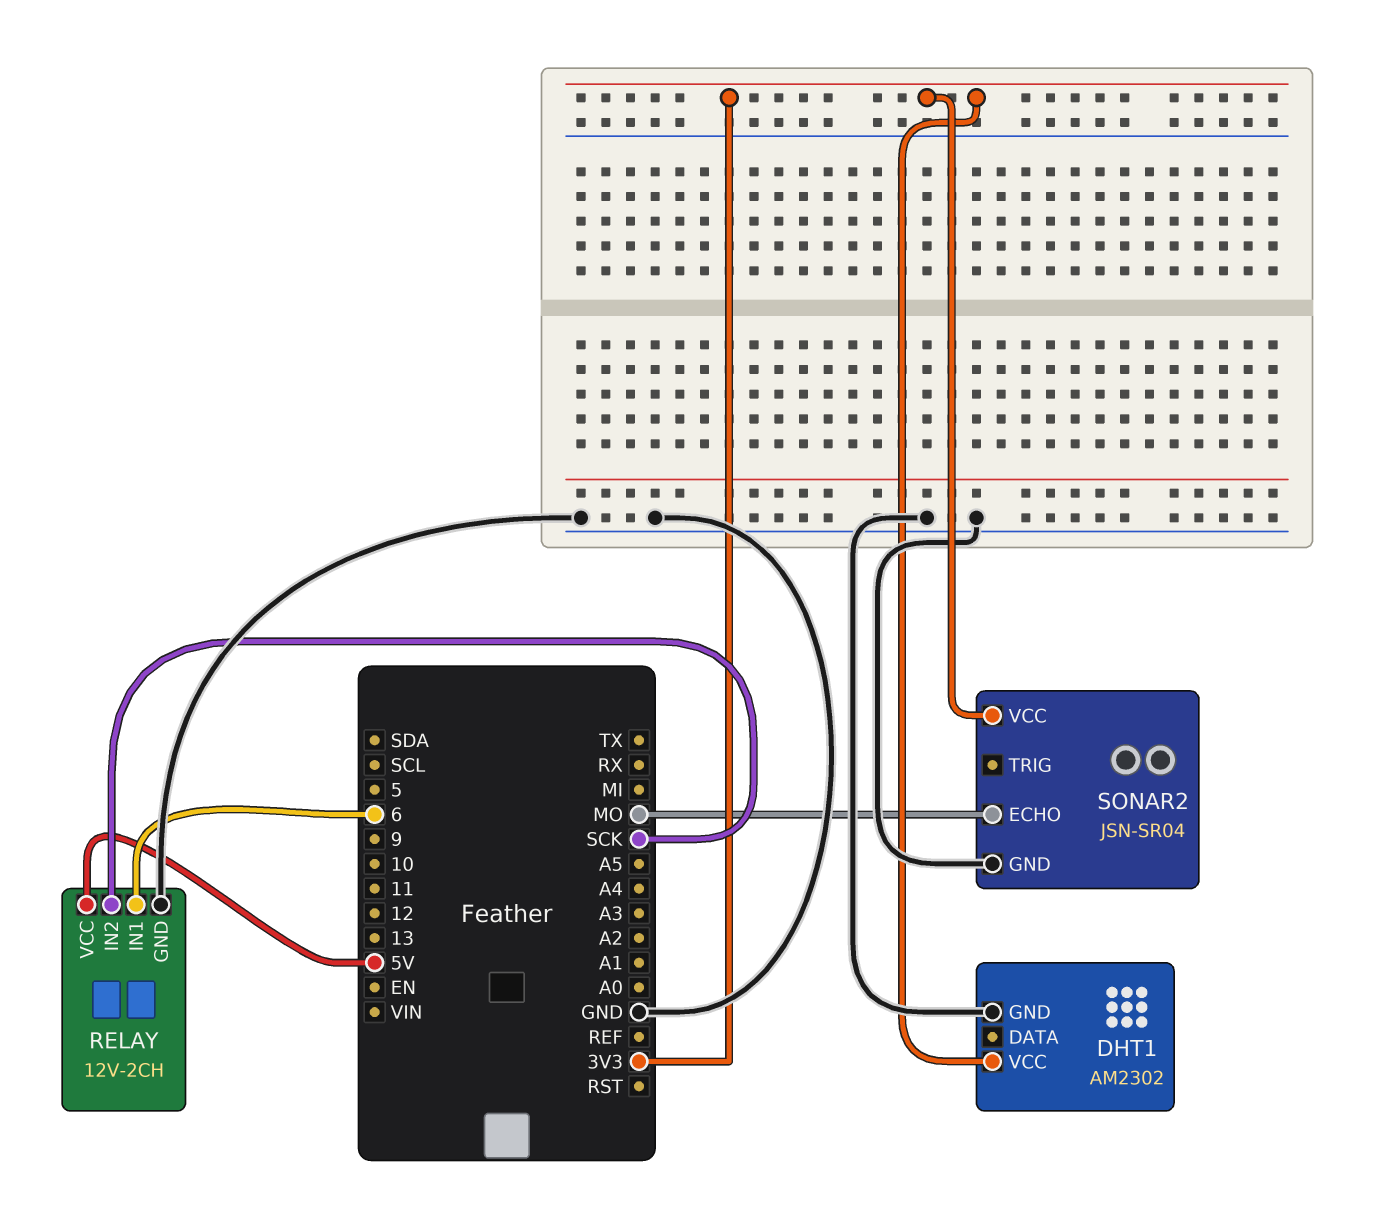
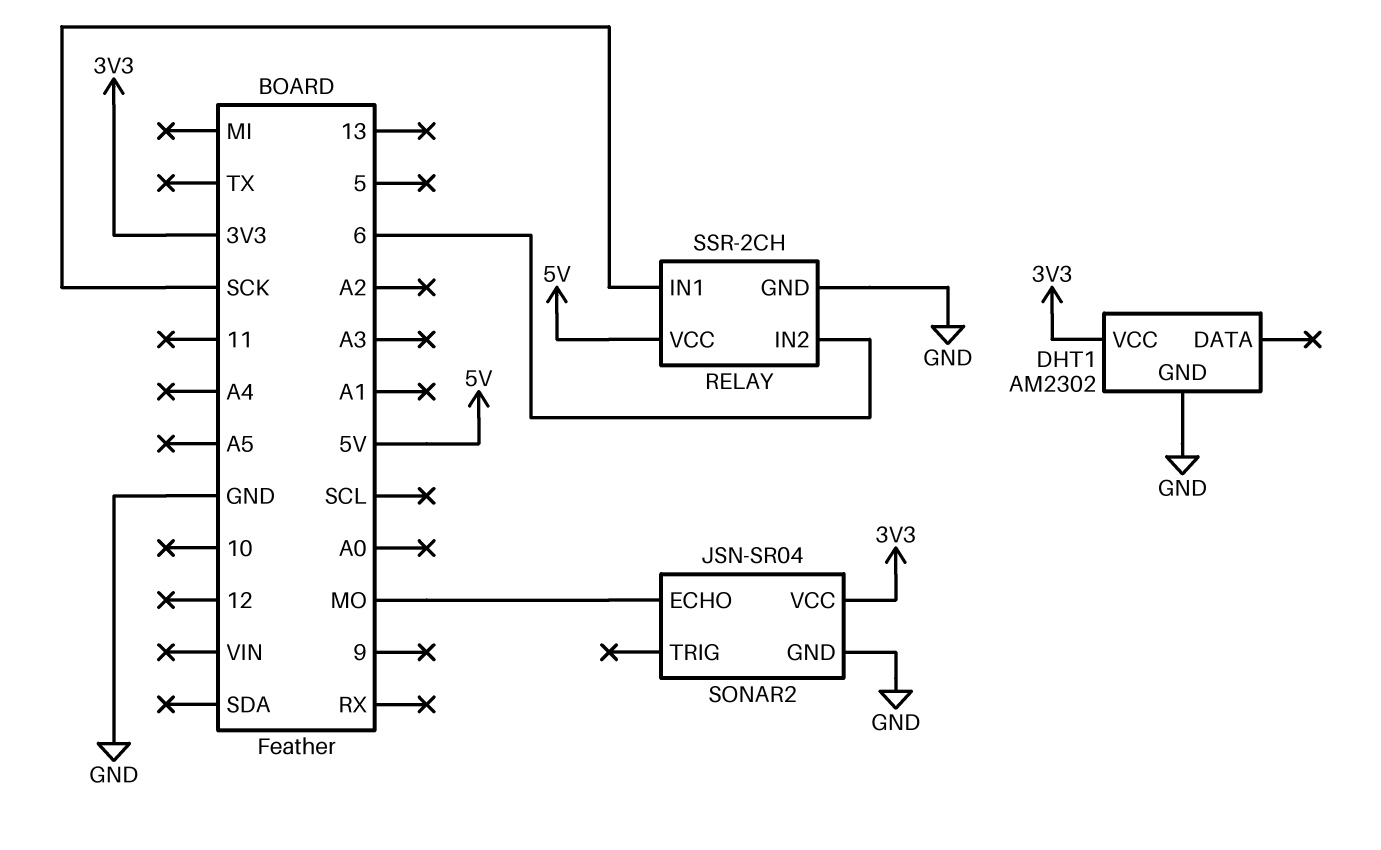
RELAY: 12V-2CH -> SSR-2CH
RELAY pin IN1: 6 -> SCK
RELAY pin IN2: SCK -> 6

